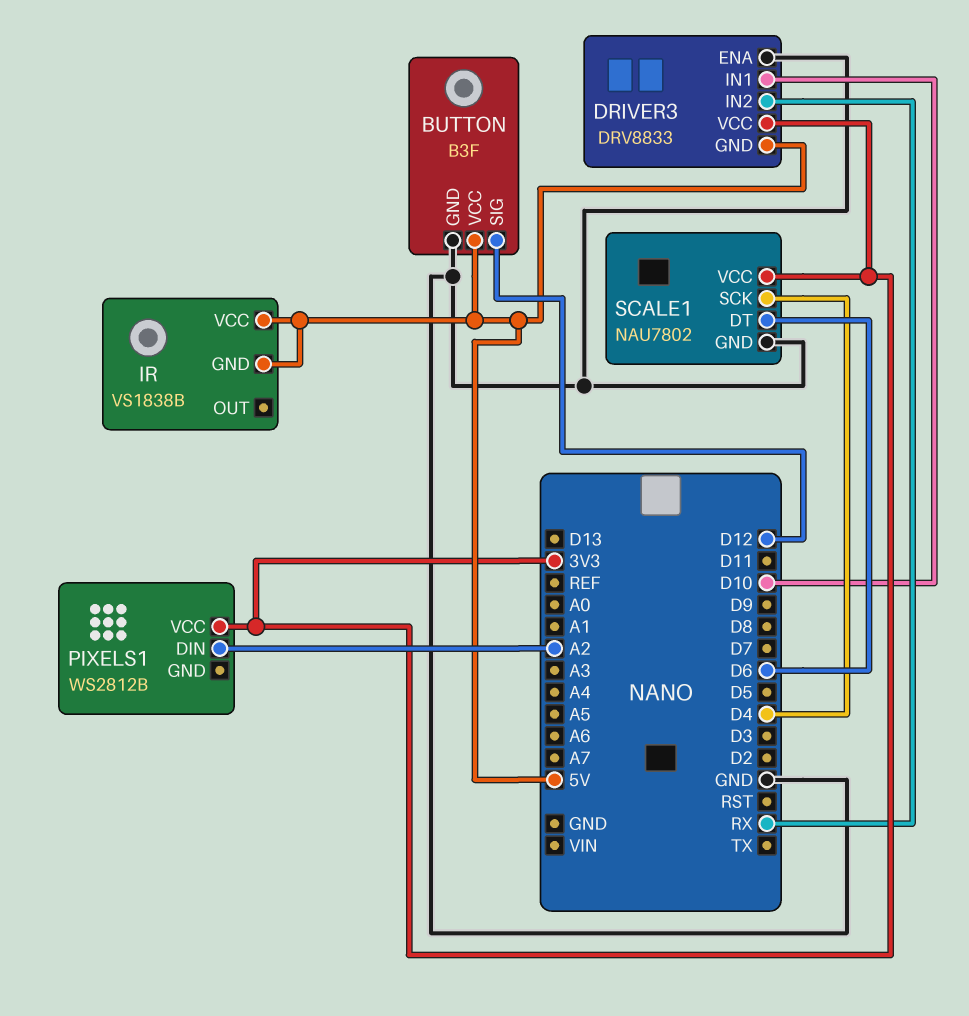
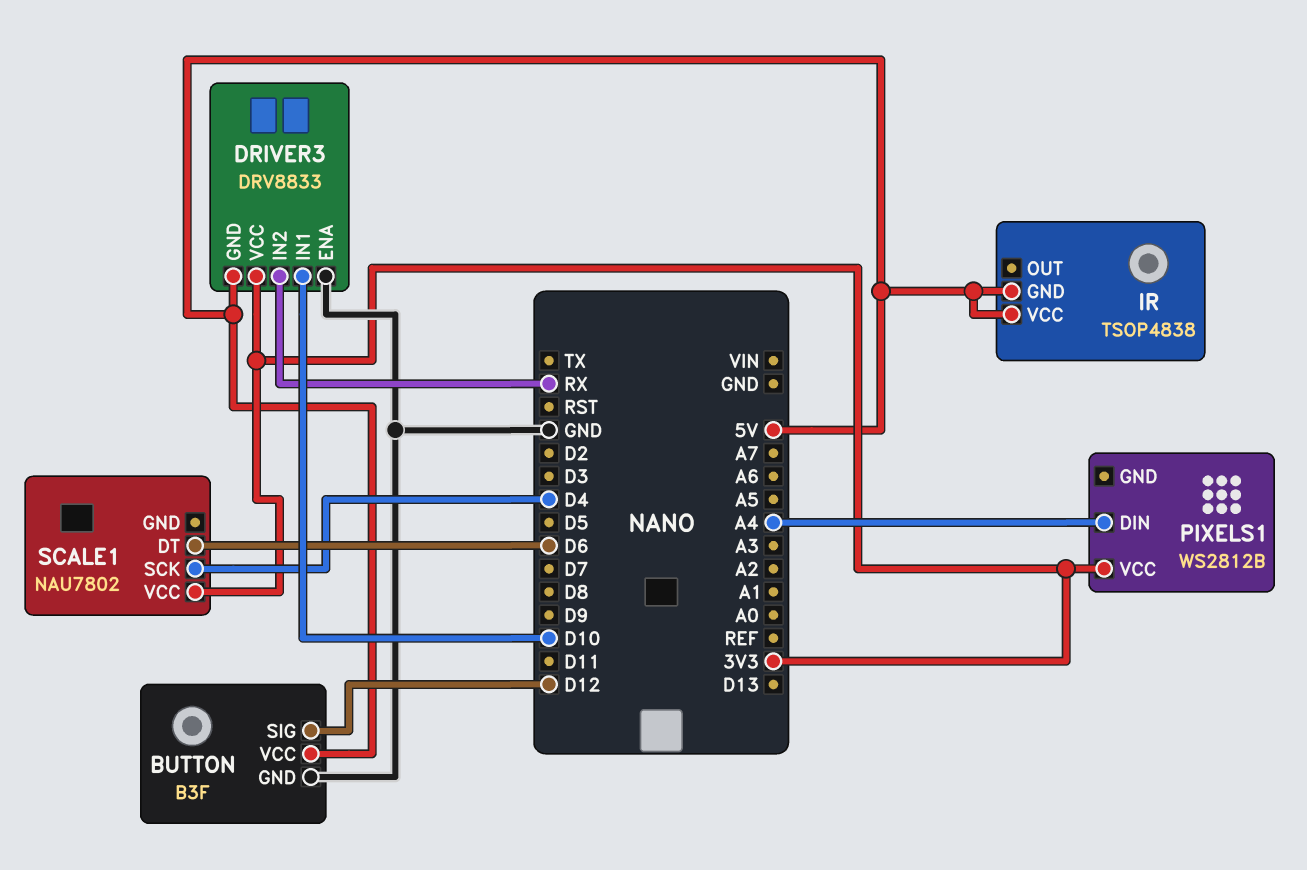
IR: VS1838B -> TSOP4838
PIXELS1 pin DIN: A2 -> A4
SCALE1 pin GND: GND -> none

